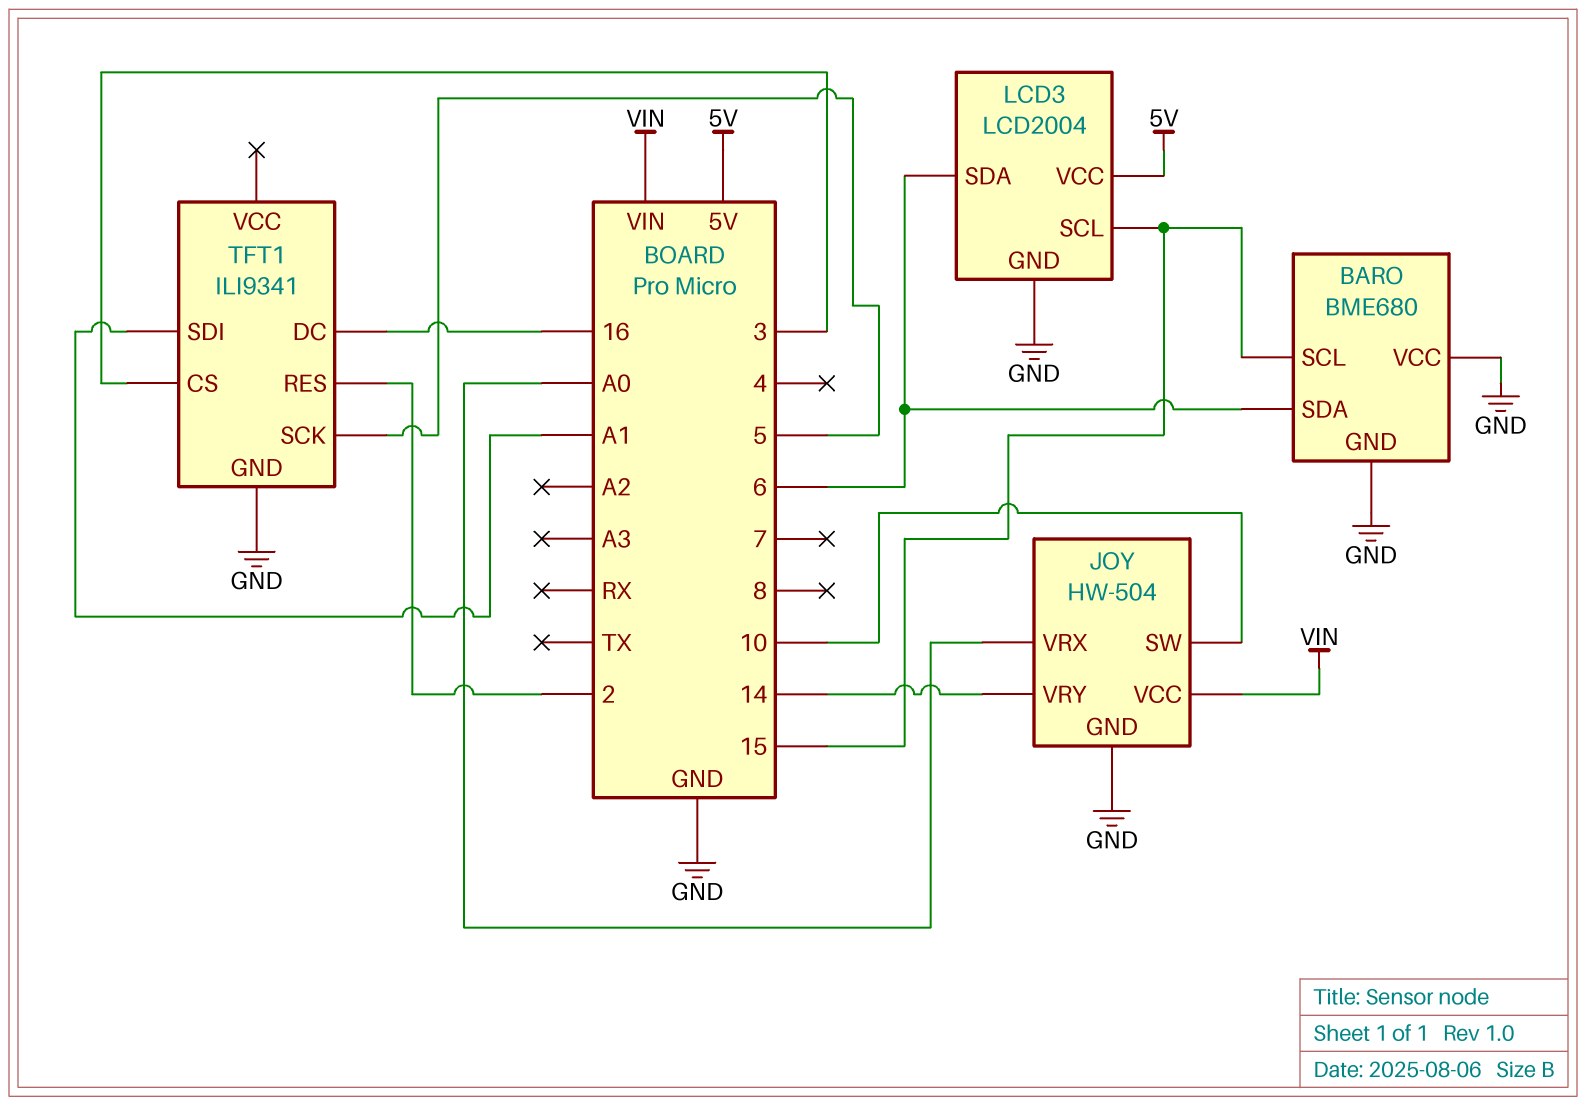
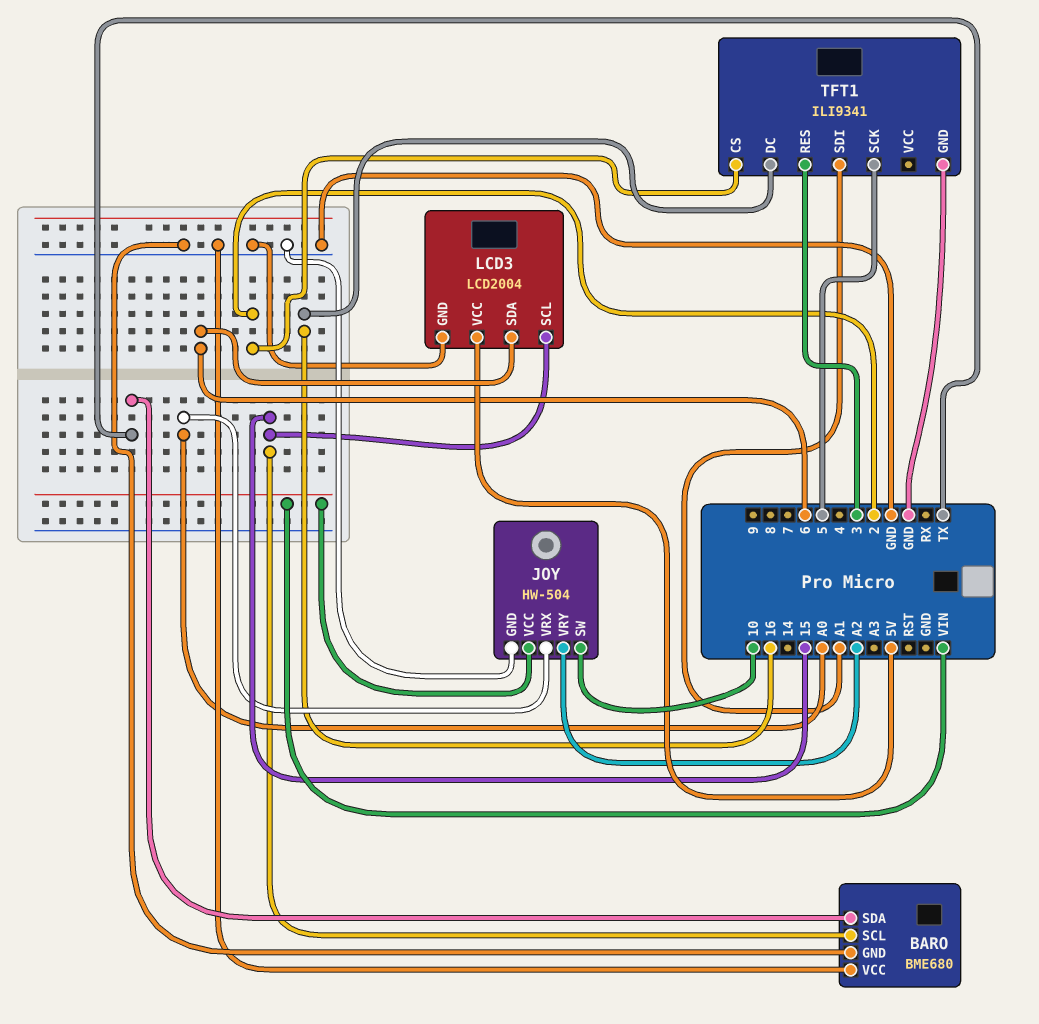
BARO pin SDA: 6 -> TX
JOY pin VRY: 14 -> A2
TFT1 pin CS: 3 -> 2
TFT1 pin RES: 2 -> 3

